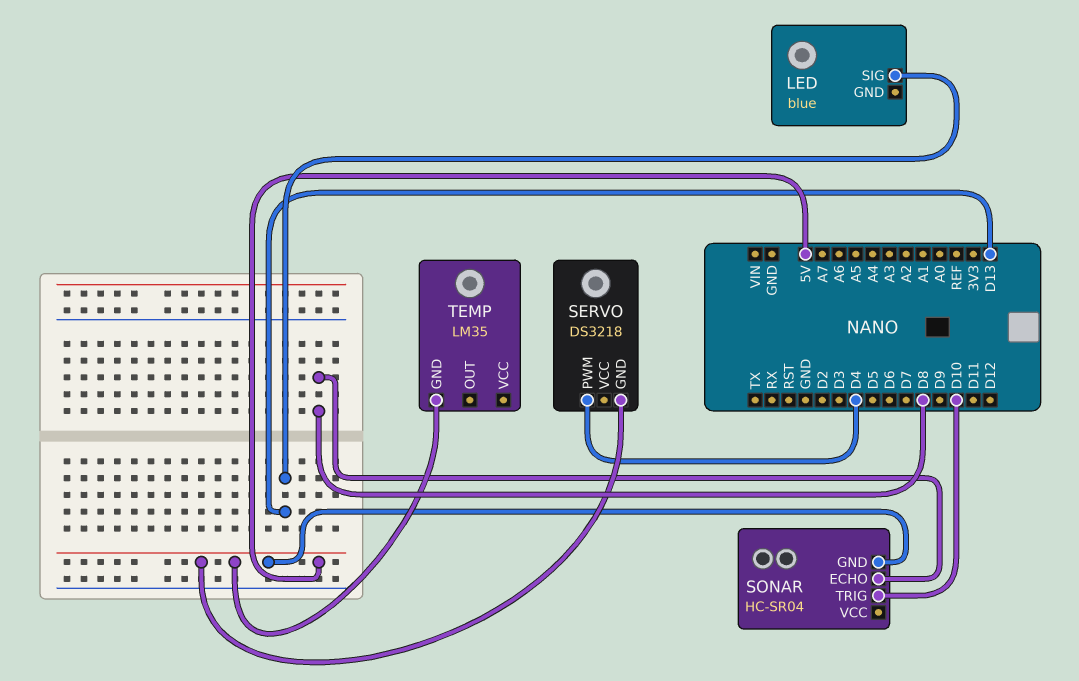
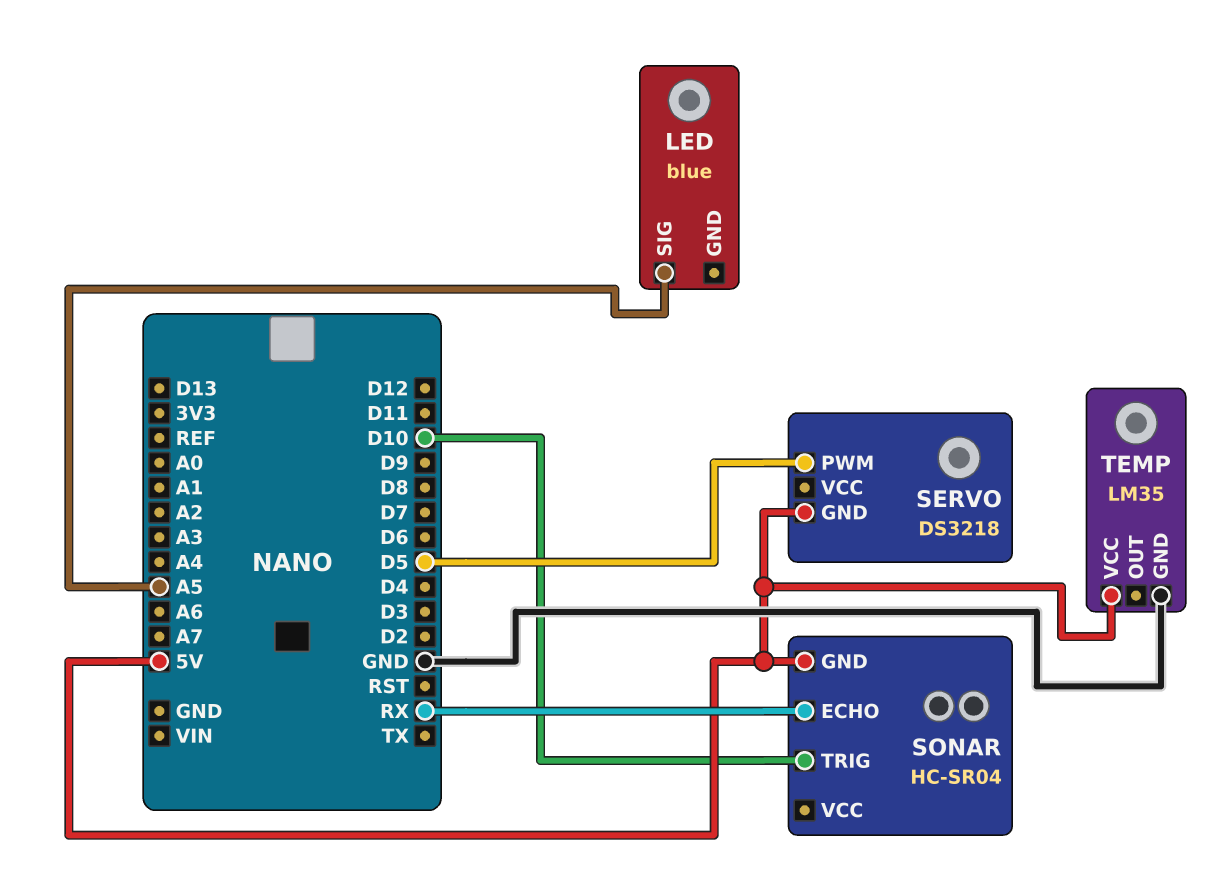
LED pin SIG: D13 -> A5
SERVO pin PWM: D4 -> D5
SONAR pin ECHO: D8 -> RX
TEMP pin GND: 5V -> GND
TEMP pin VCC: none -> 5V

